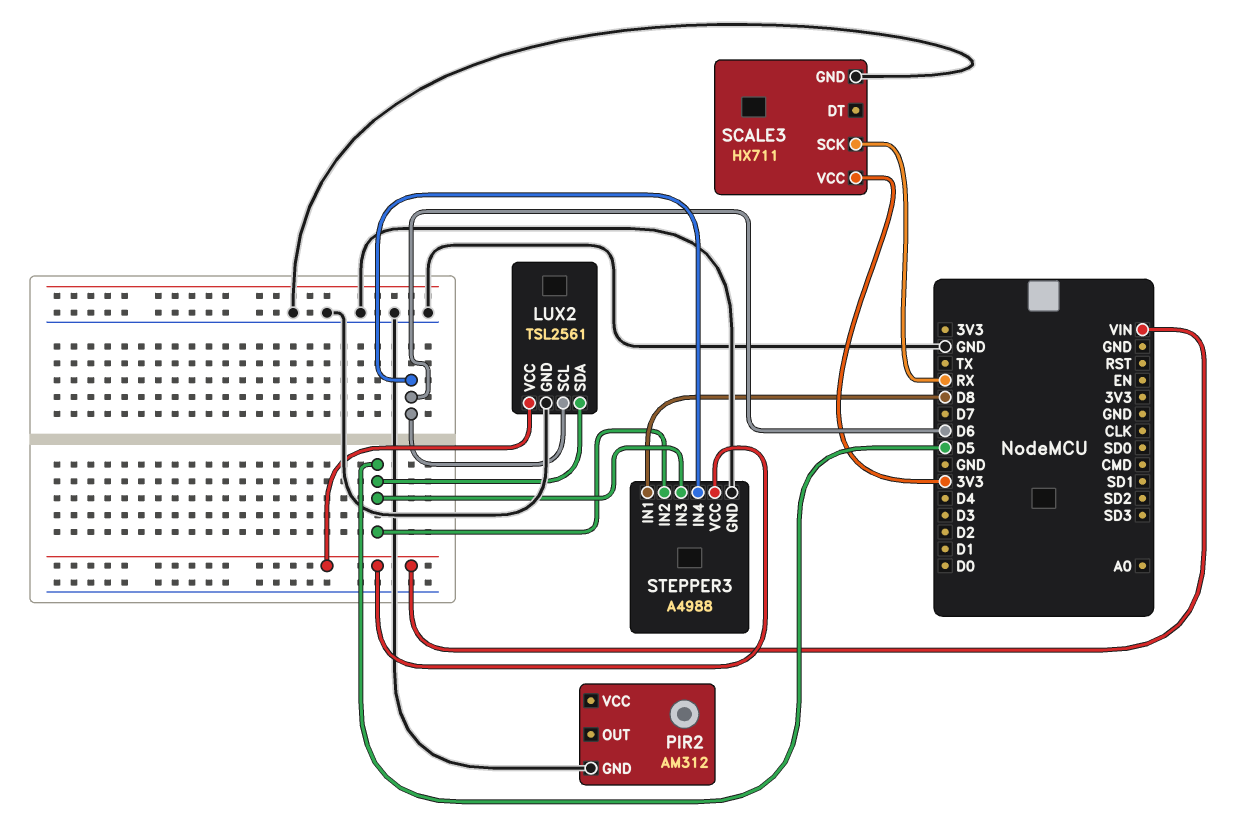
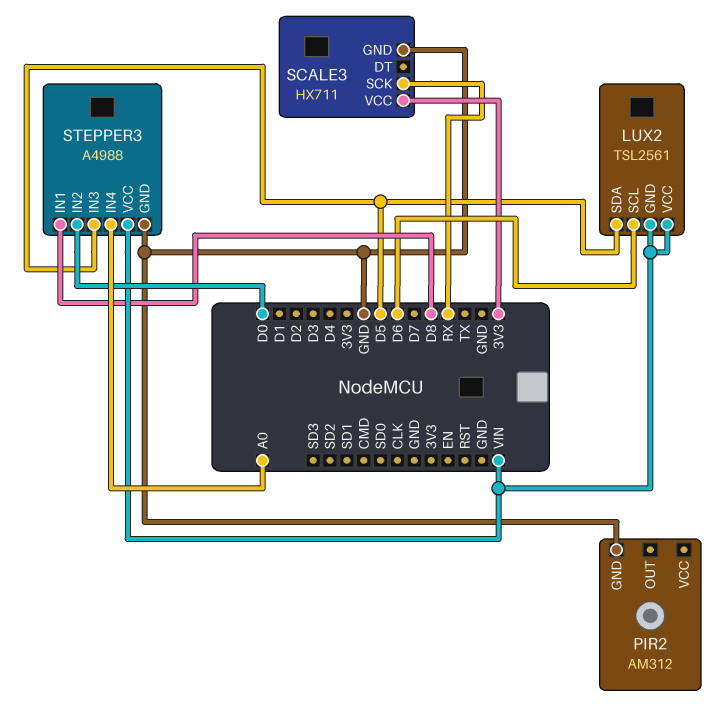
LUX2 pin GND: GND -> VIN
STEPPER3 pin IN2: D5 -> D0
STEPPER3 pin IN4: D6 -> A0

